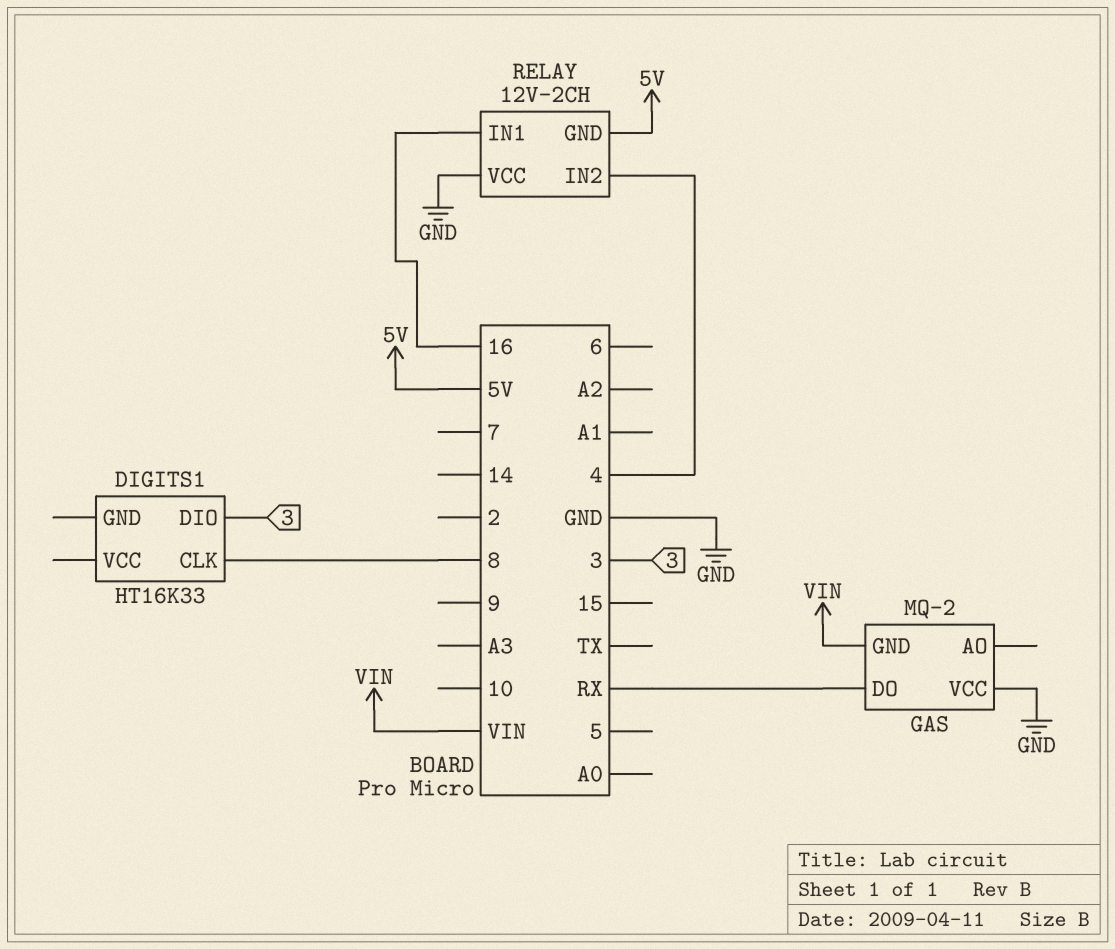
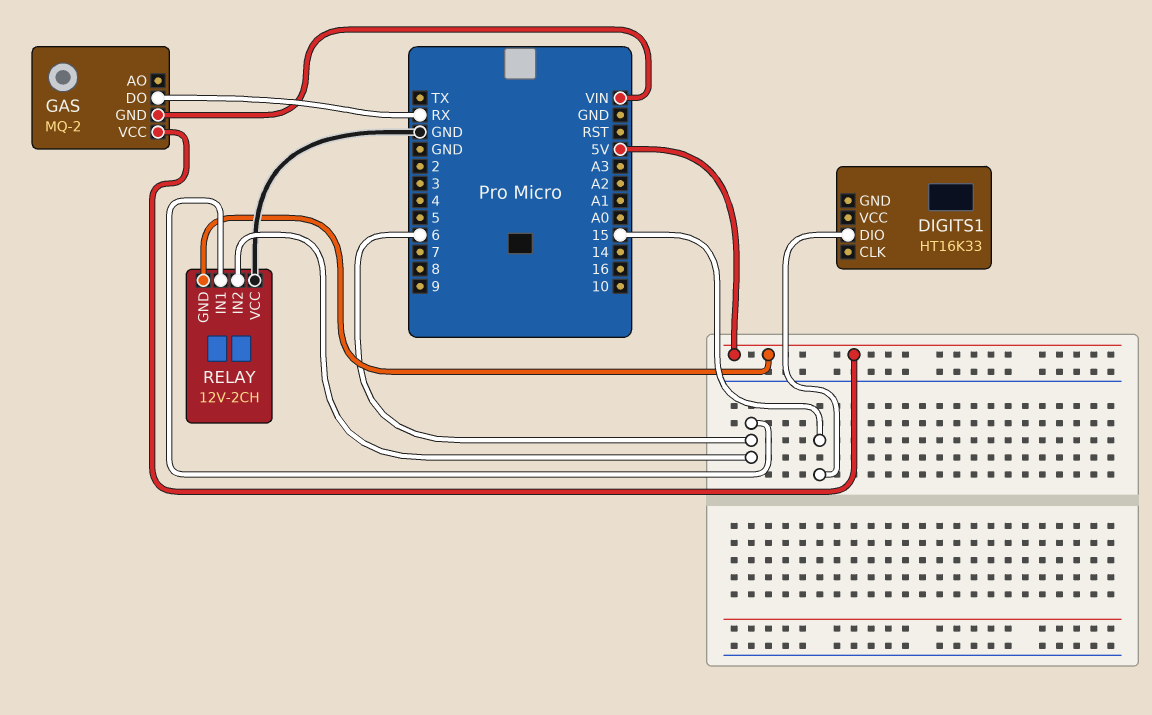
DIGITS1 pin CLK: 8 -> none
DIGITS1 pin DIO: 3 -> 15
GAS pin VCC: GND -> 5V
RELAY pin IN1: 16 -> 6
RELAY pin IN2: 4 -> 6

